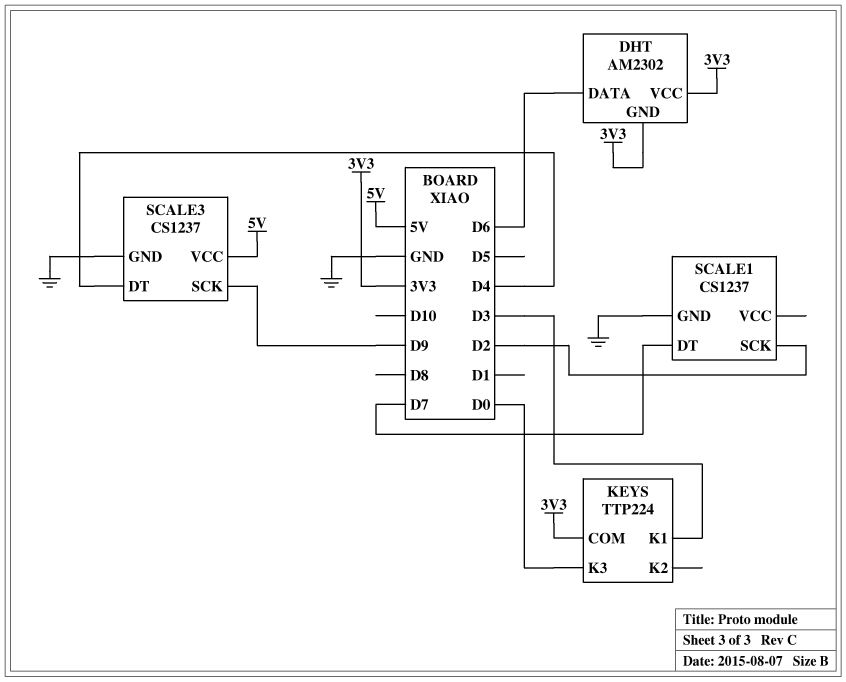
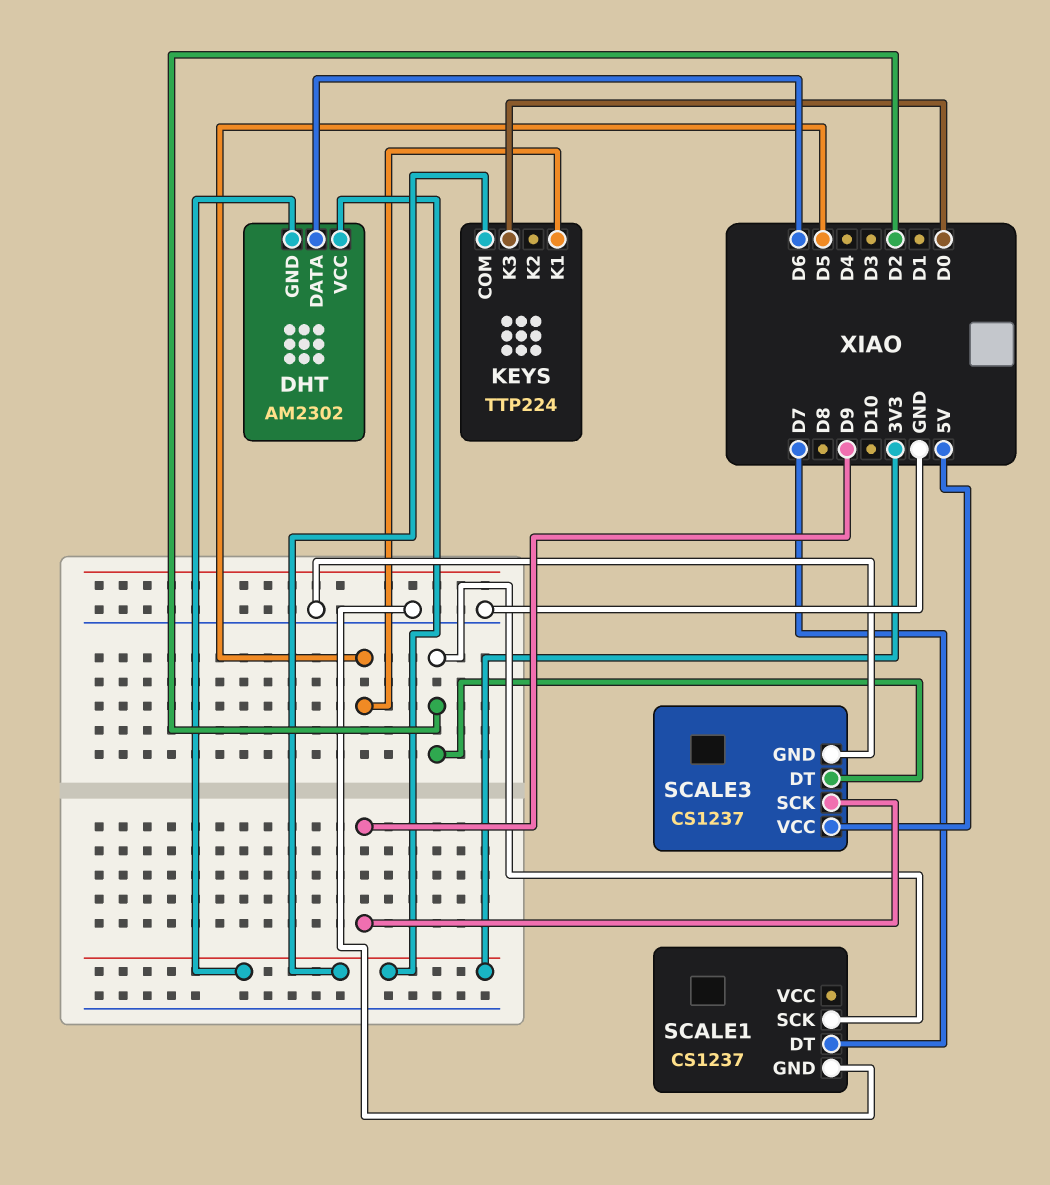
KEYS pin K1: D3 -> D5
SCALE3 pin DT: D4 -> D2

